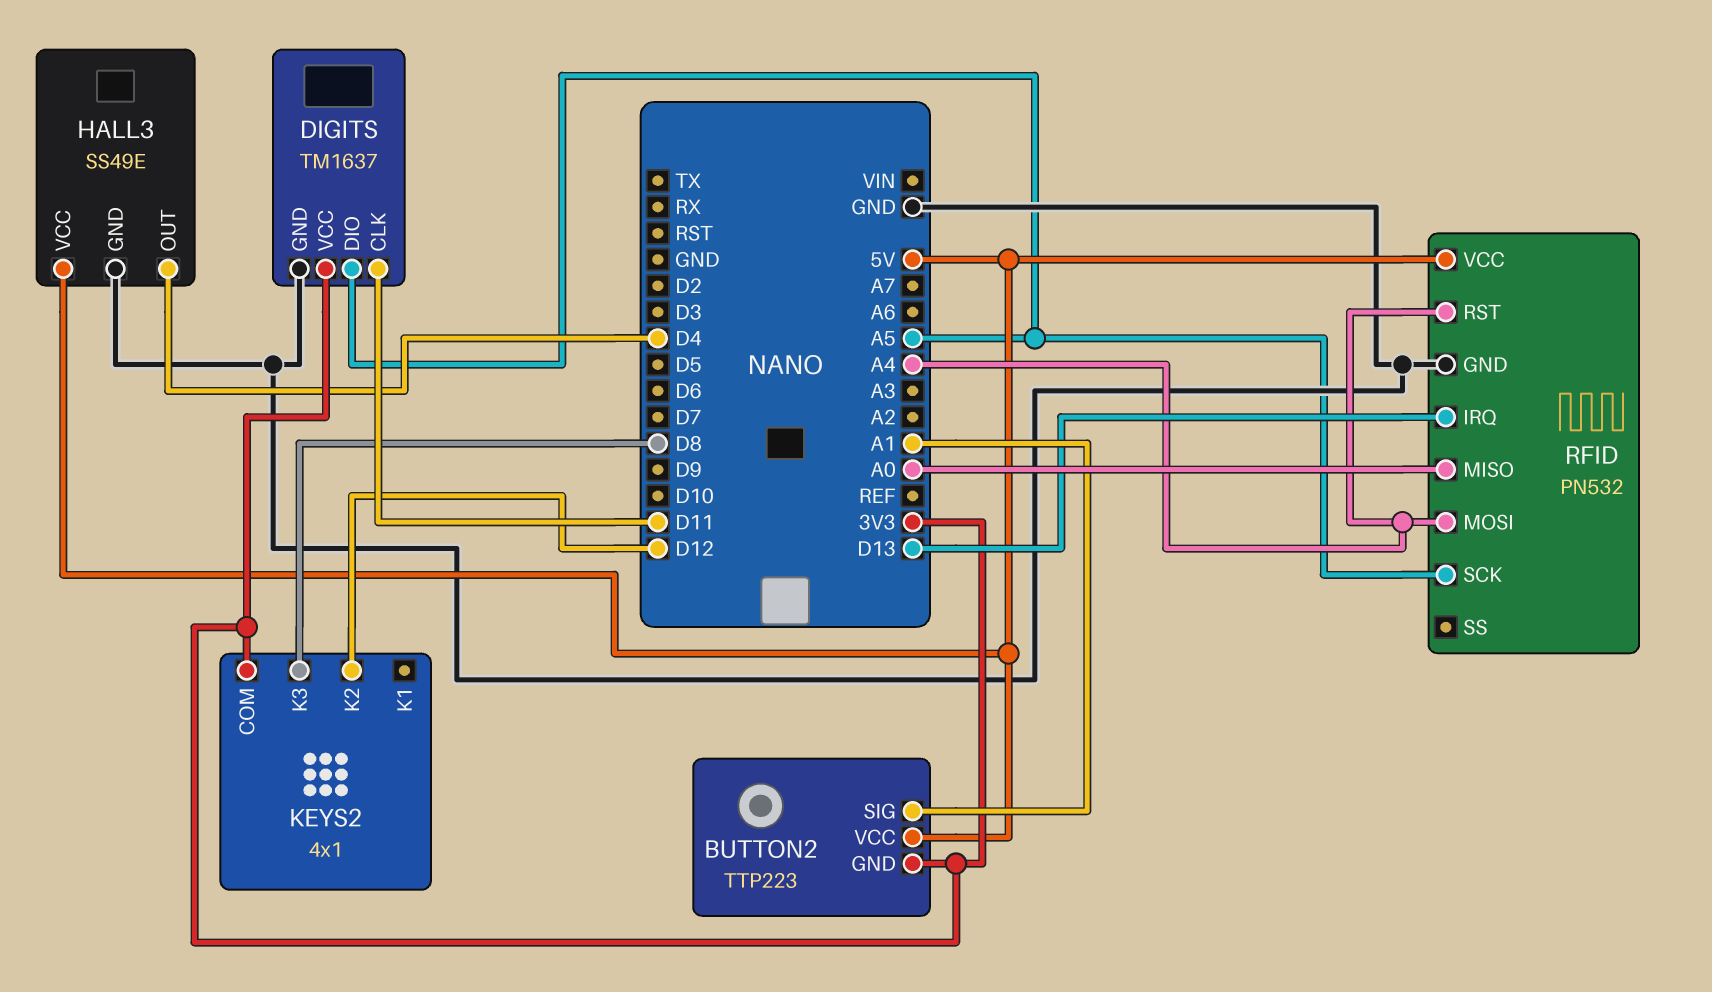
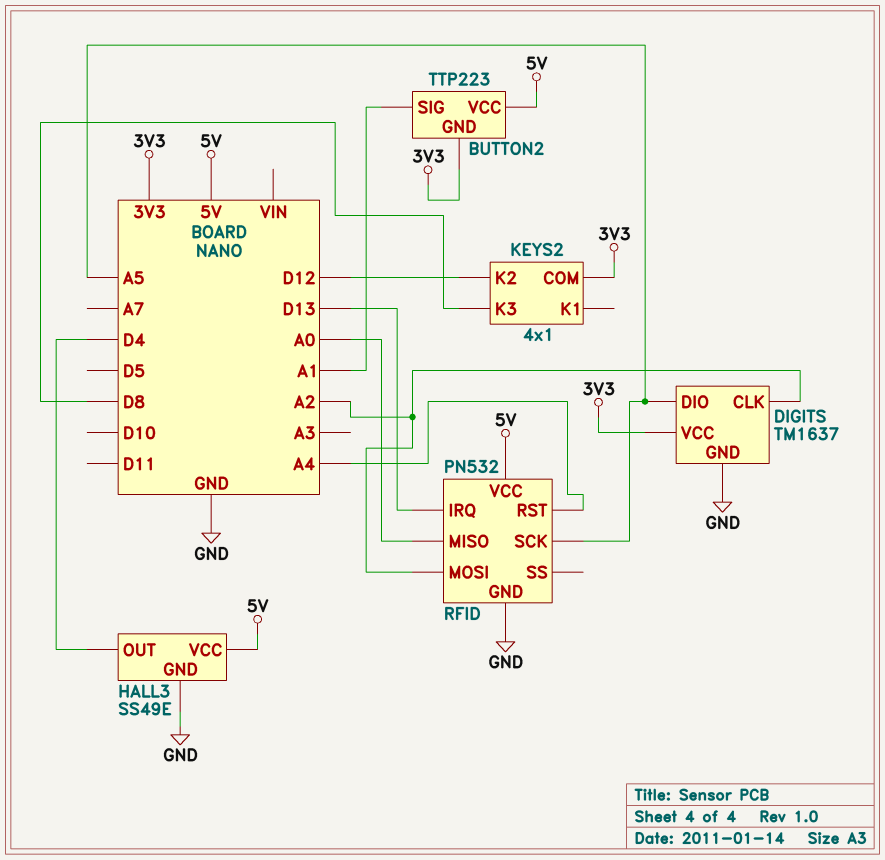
DIGITS pin CLK: D11 -> A2
RFID pin MOSI: A4 -> A2

